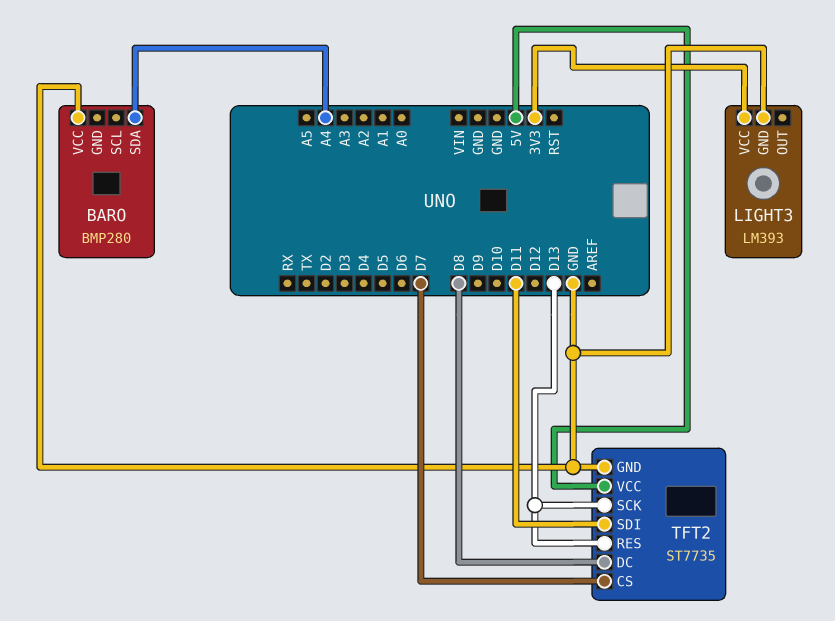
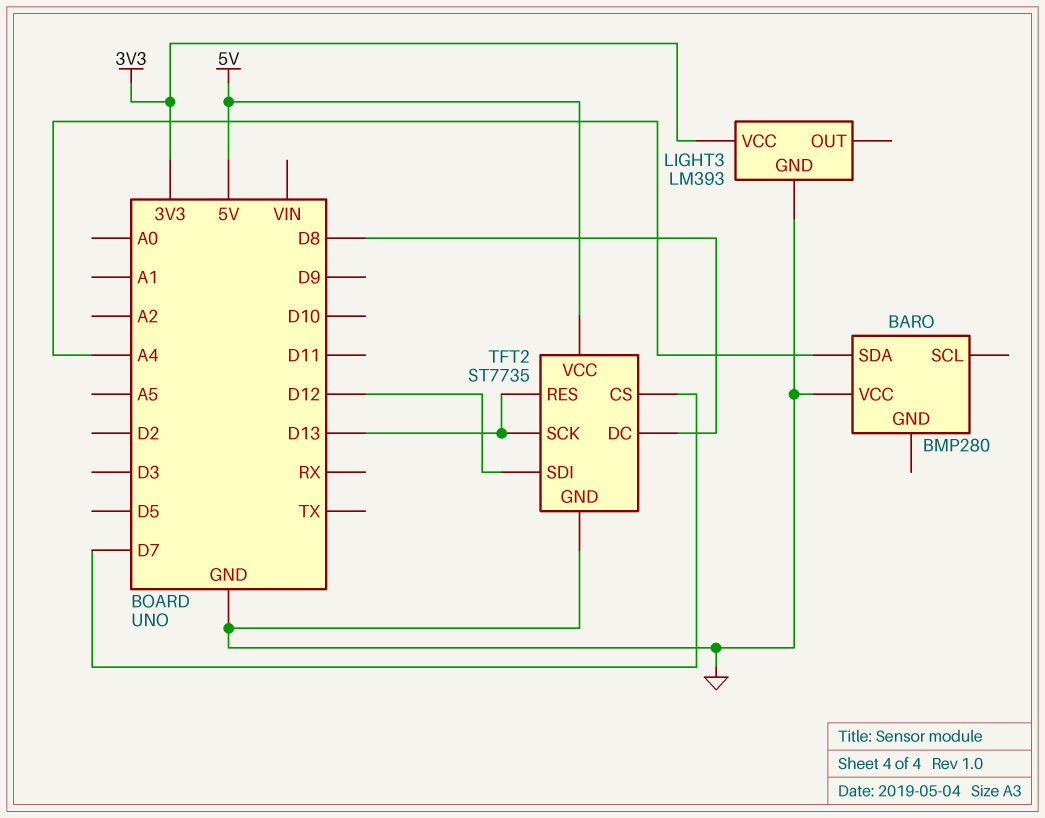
TFT2 pin SDI: D11 -> D12

